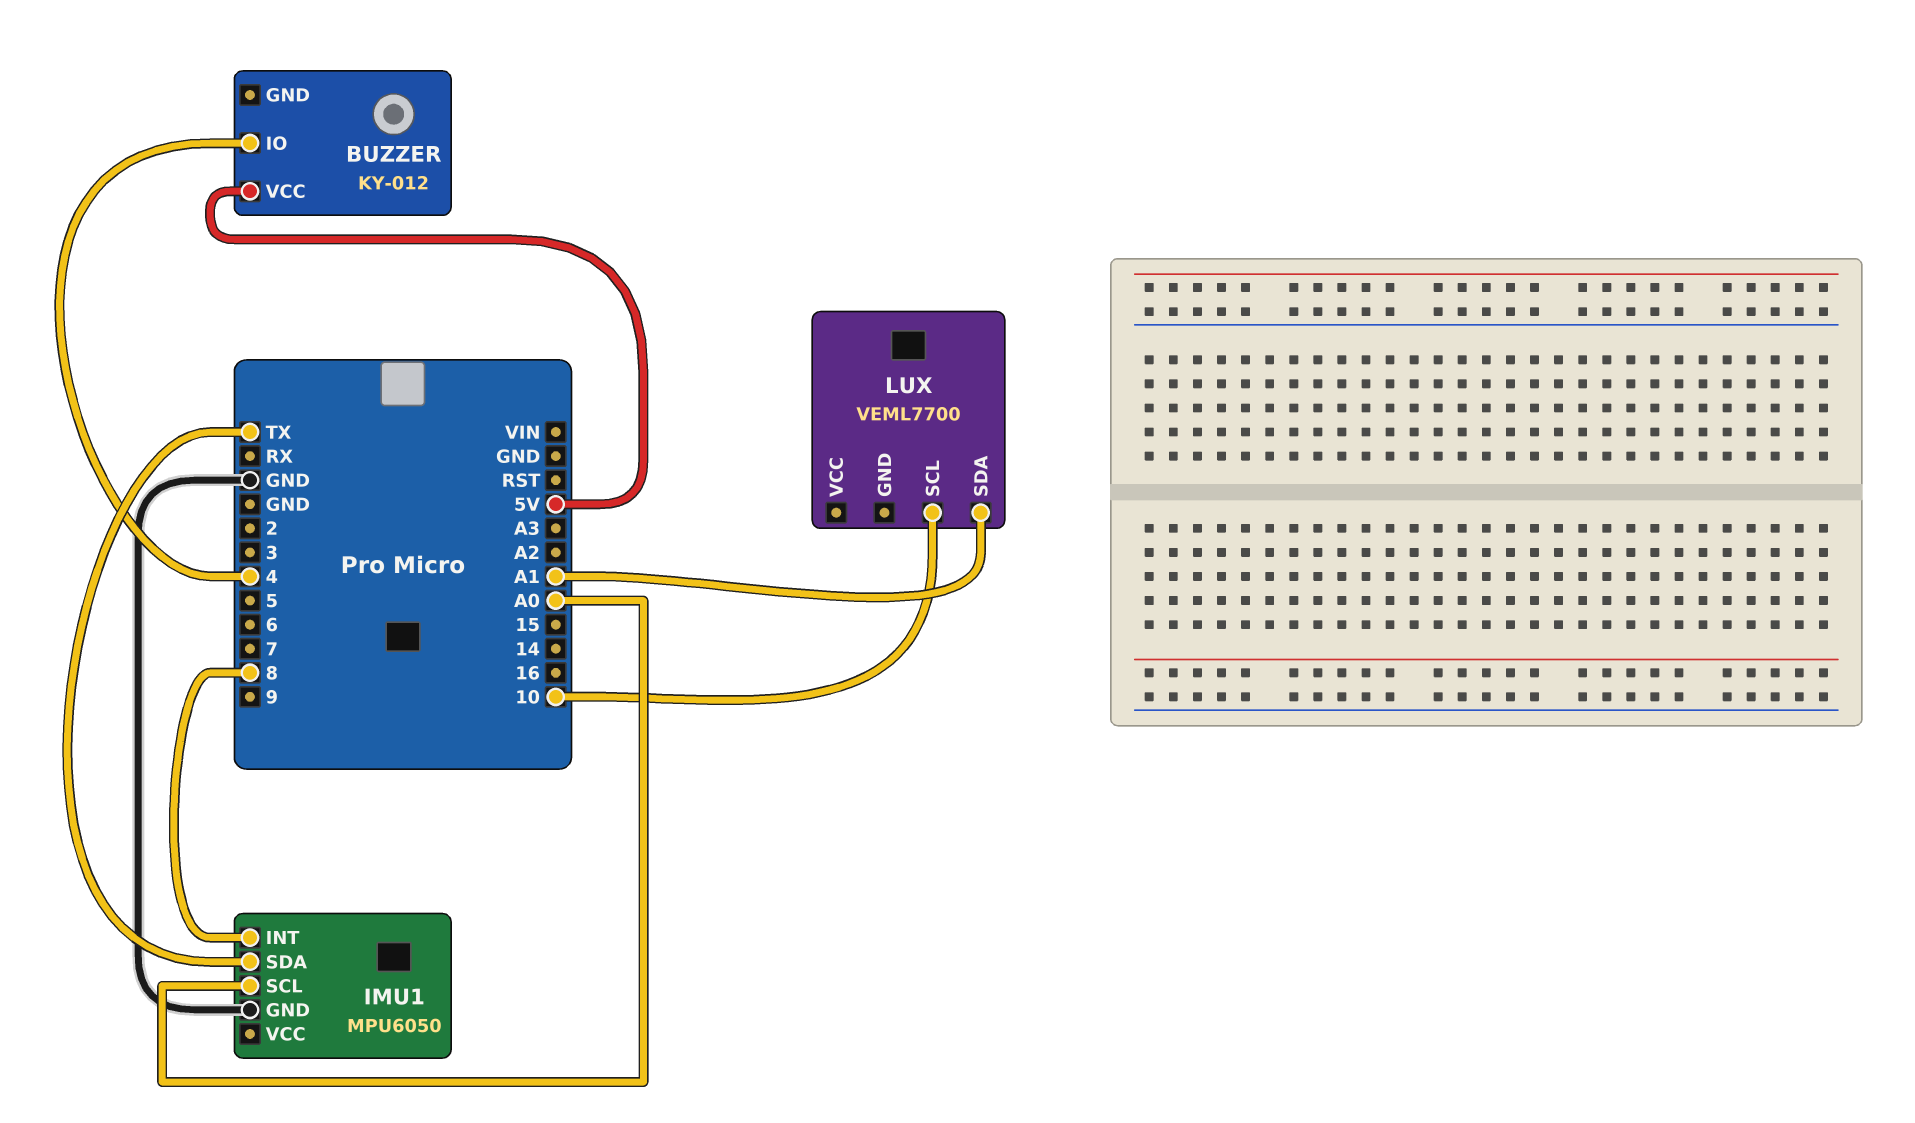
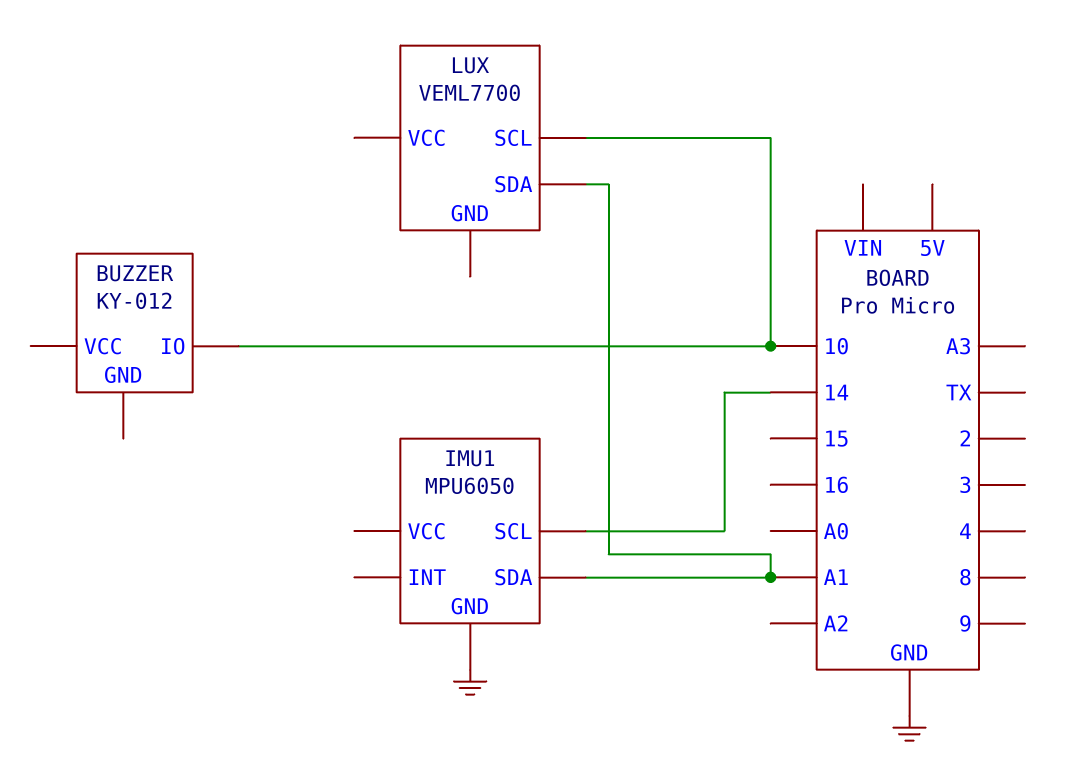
BUZZER pin IO: 4 -> 10
BUZZER pin VCC: 5V -> none
IMU1 pin INT: 8 -> none
IMU1 pin SCL: A0 -> 14
IMU1 pin SDA: TX -> A1

